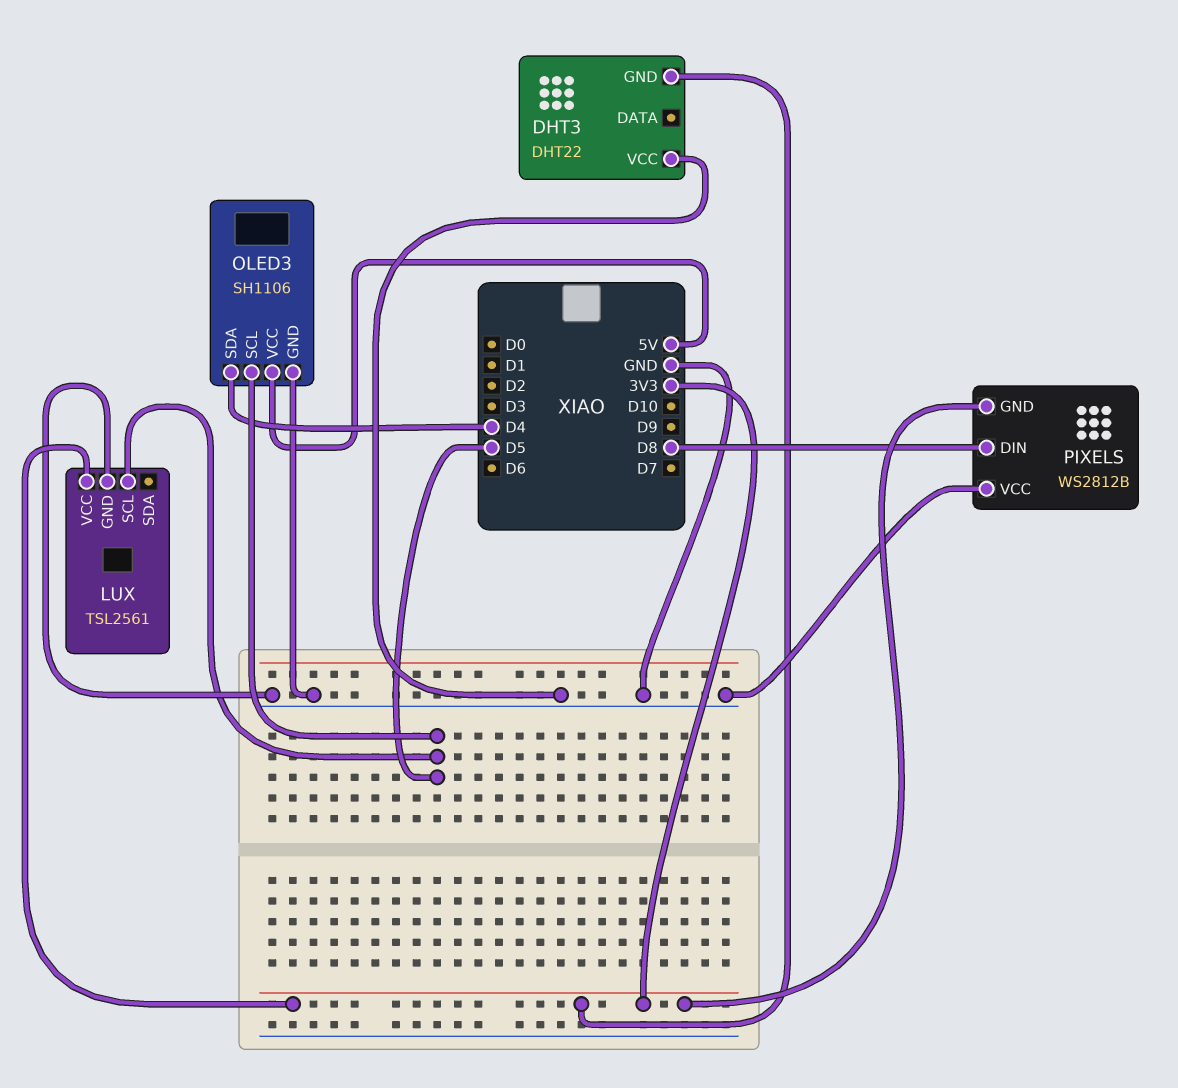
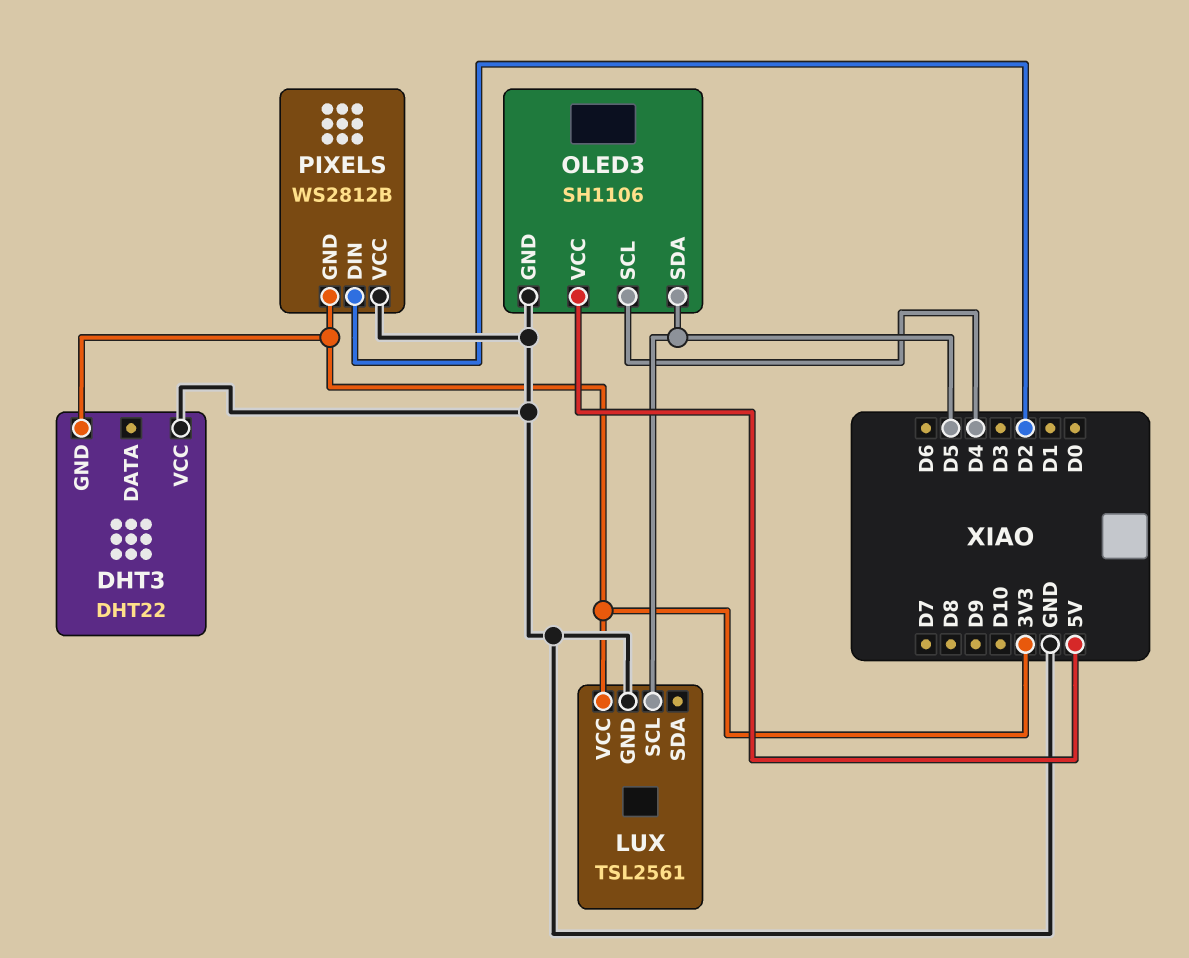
OLED3 pin SCL: D5 -> D4
OLED3 pin SDA: D4 -> D5
PIXELS pin DIN: D8 -> D2

